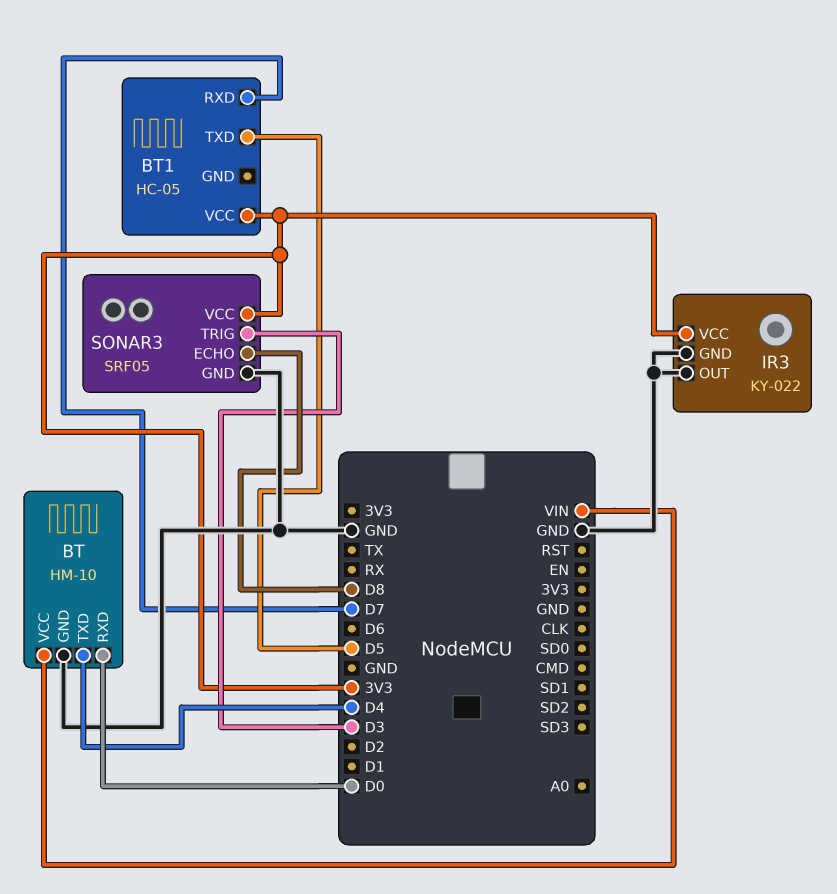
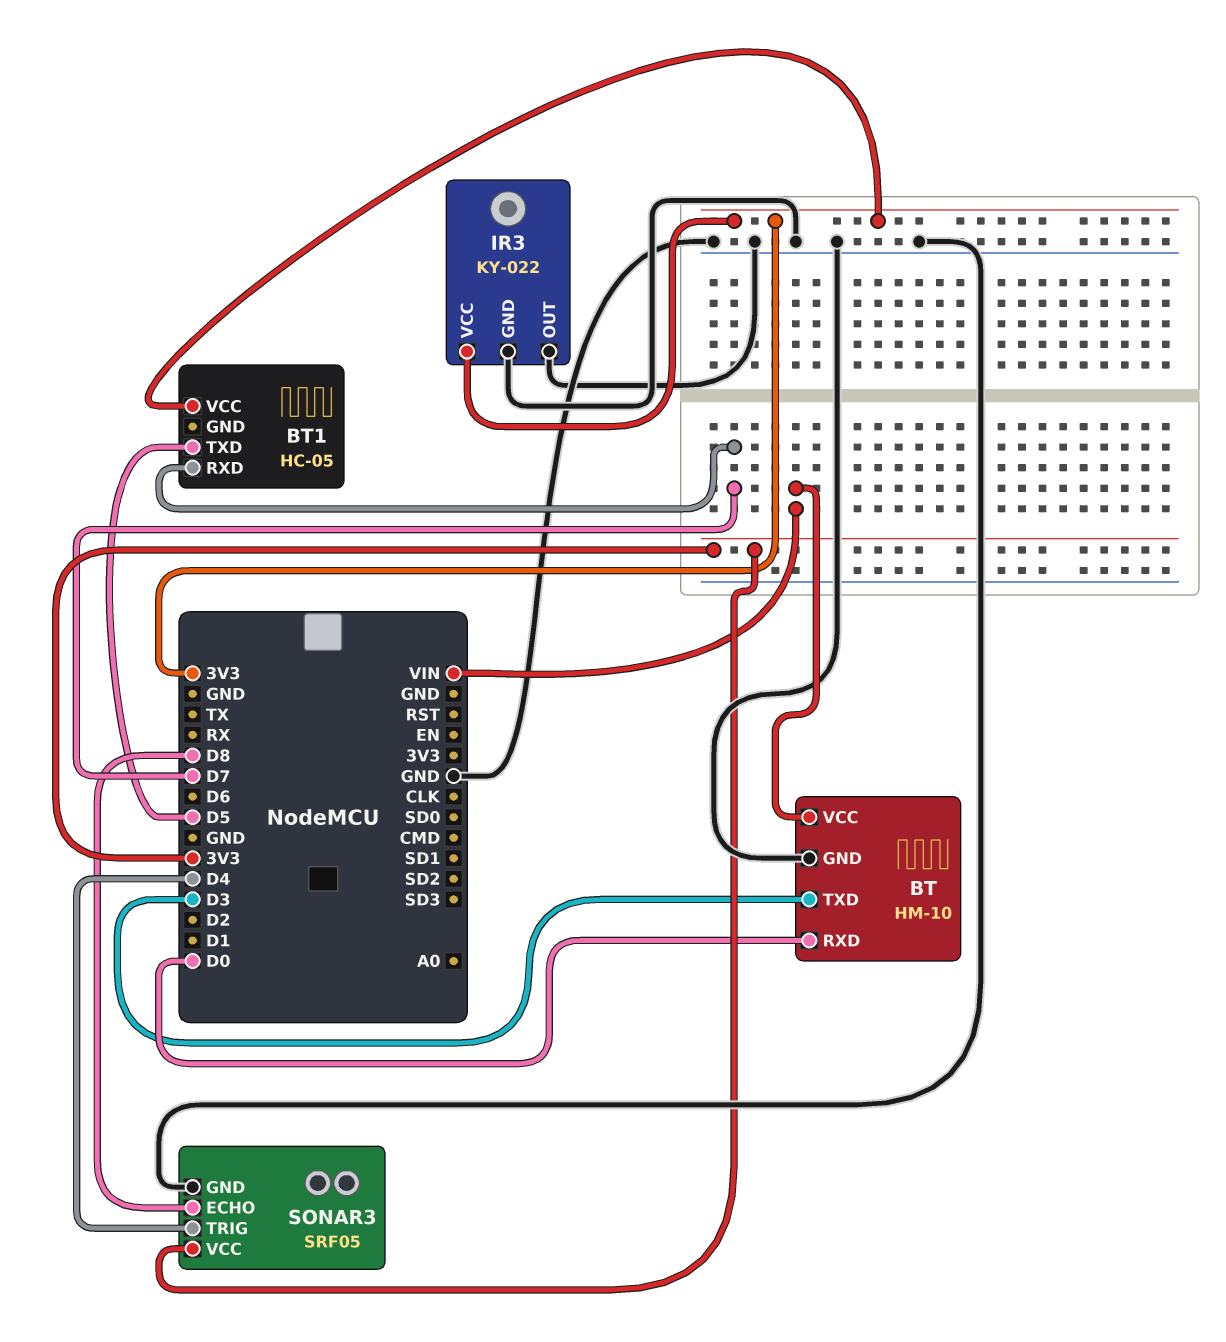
BT pin TXD: D4 -> D3
SONAR3 pin TRIG: D3 -> D4

